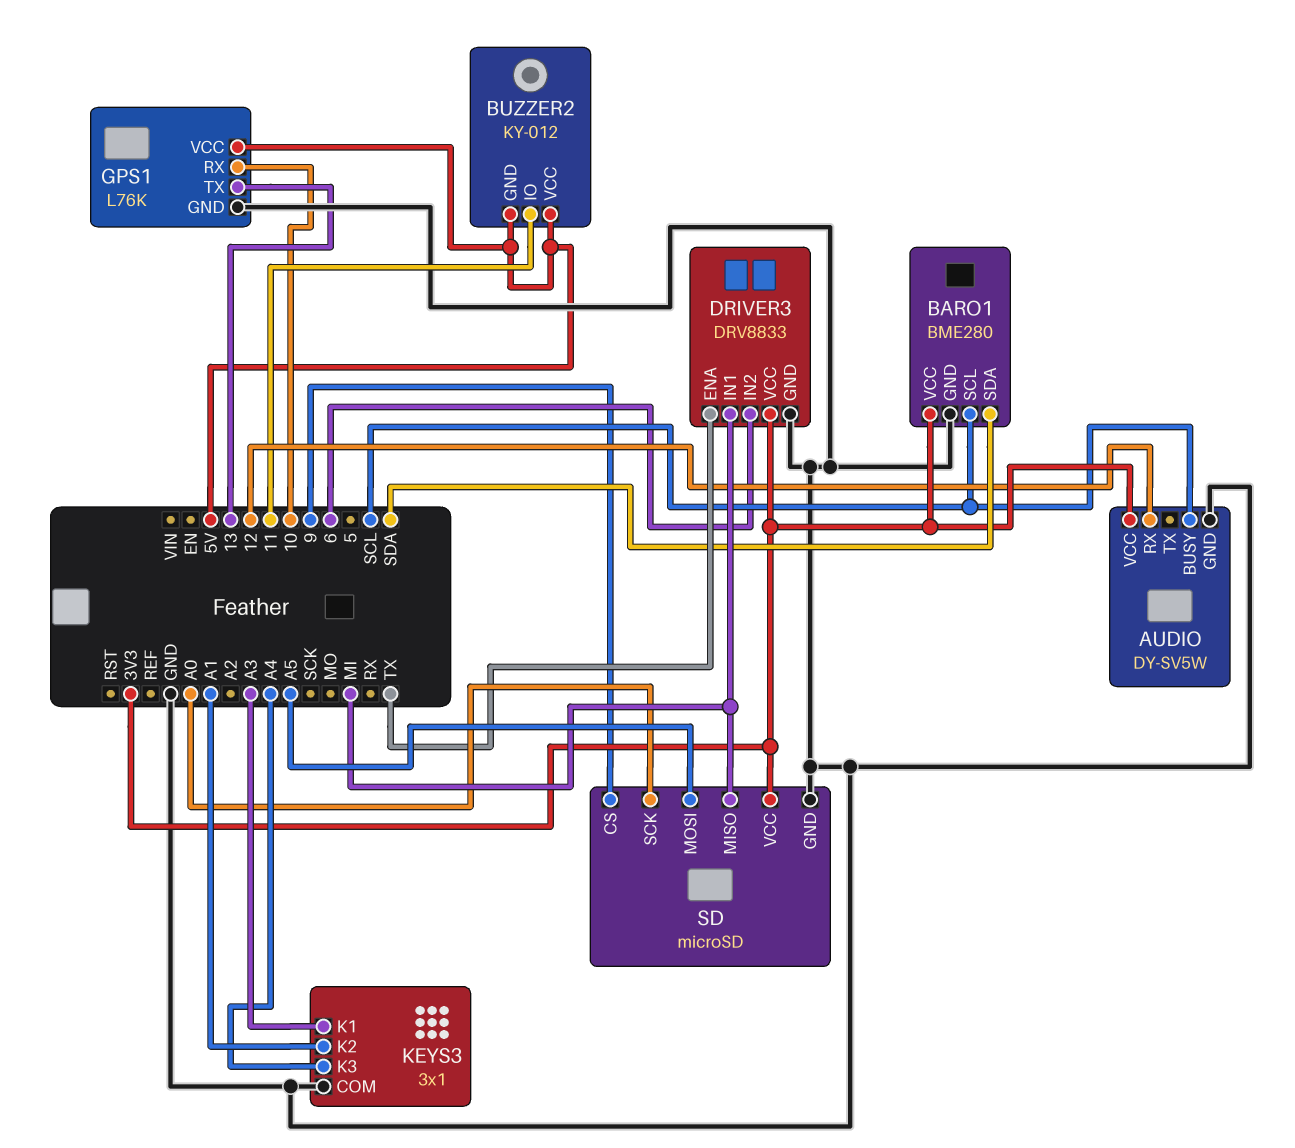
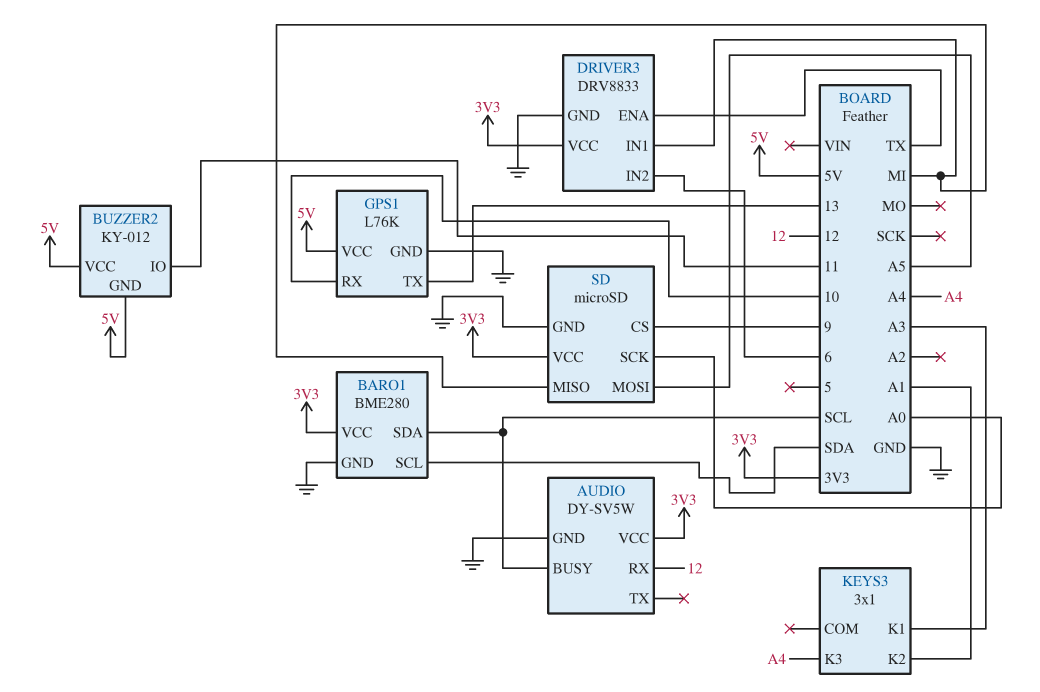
BARO1 pin SCL: SCL -> SDA
BARO1 pin SDA: SDA -> SCL
KEYS3 pin COM: GND -> none

